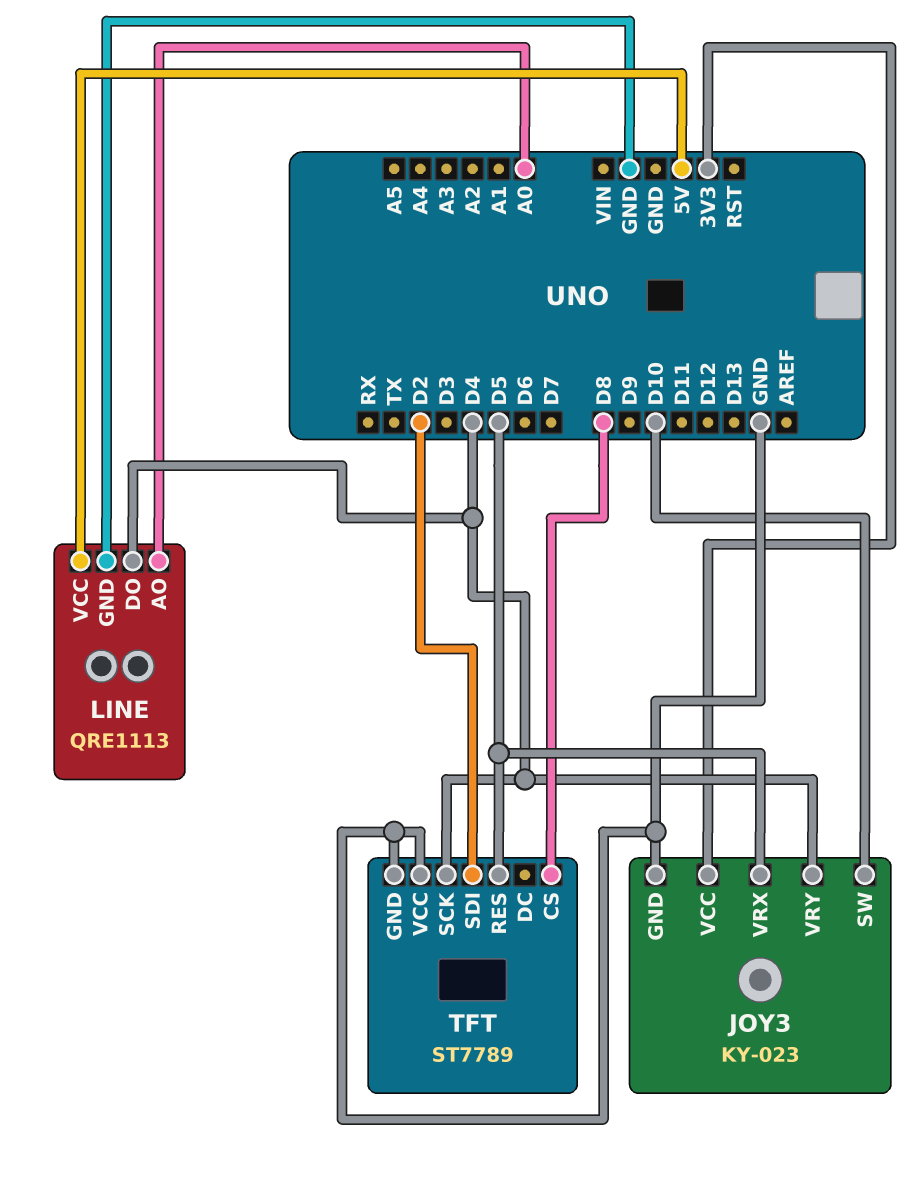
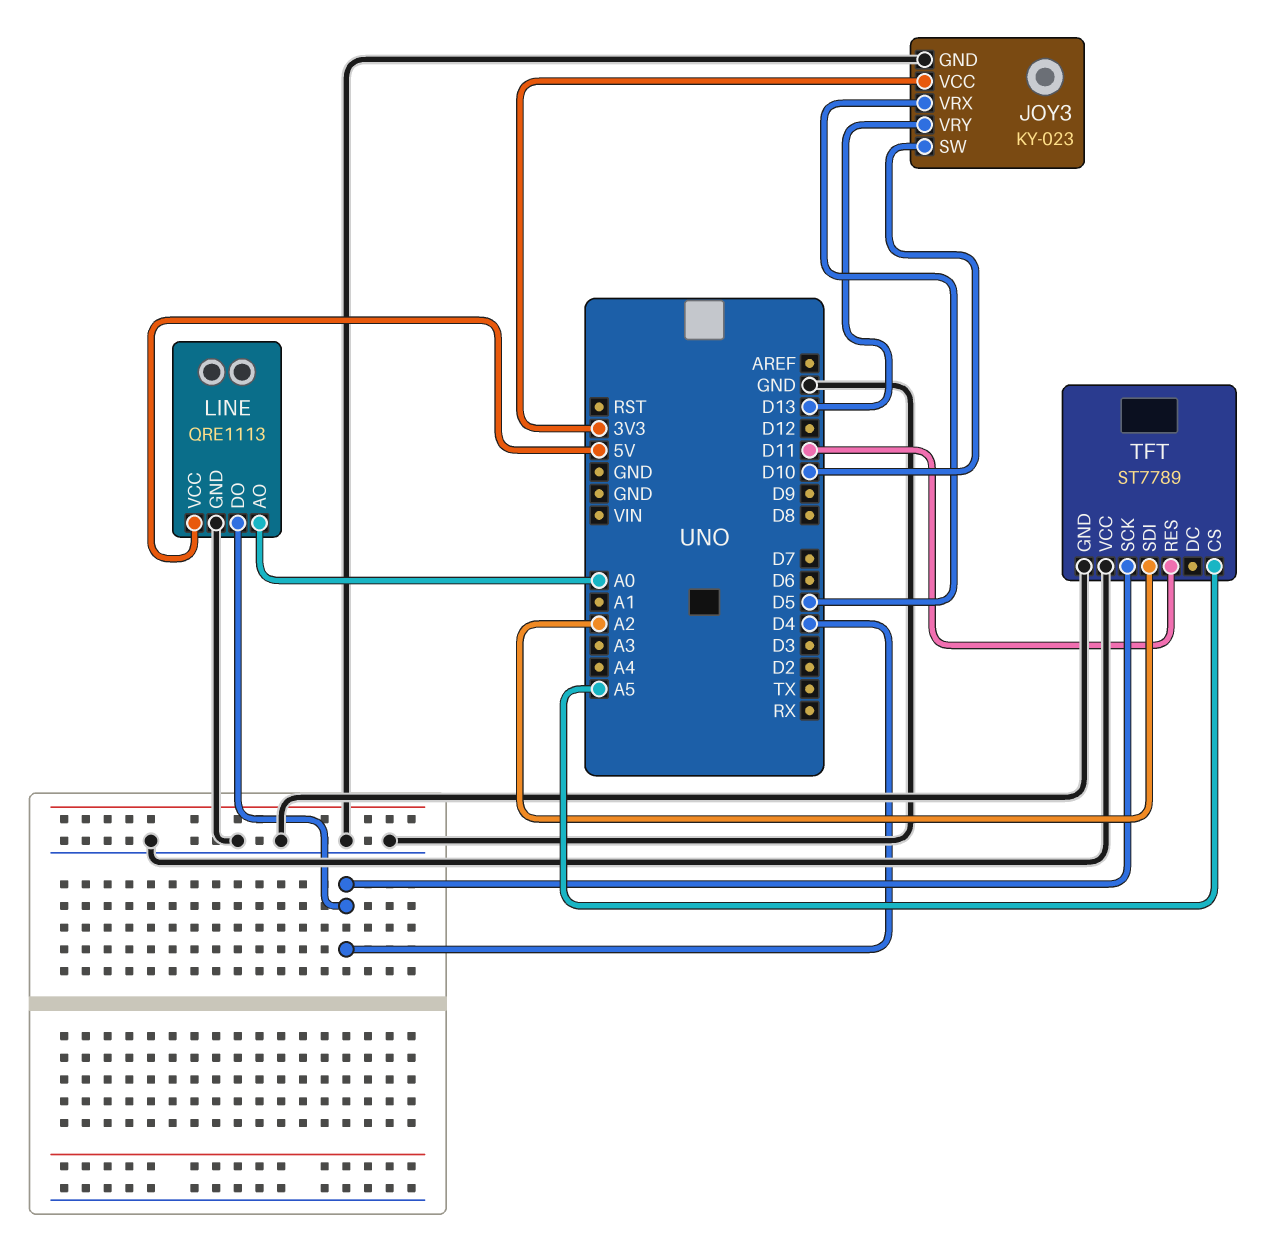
JOY3 pin VRY: D4 -> D13
TFT pin CS: D8 -> A5
TFT pin RES: D5 -> D11
TFT pin SDI: D2 -> A2

